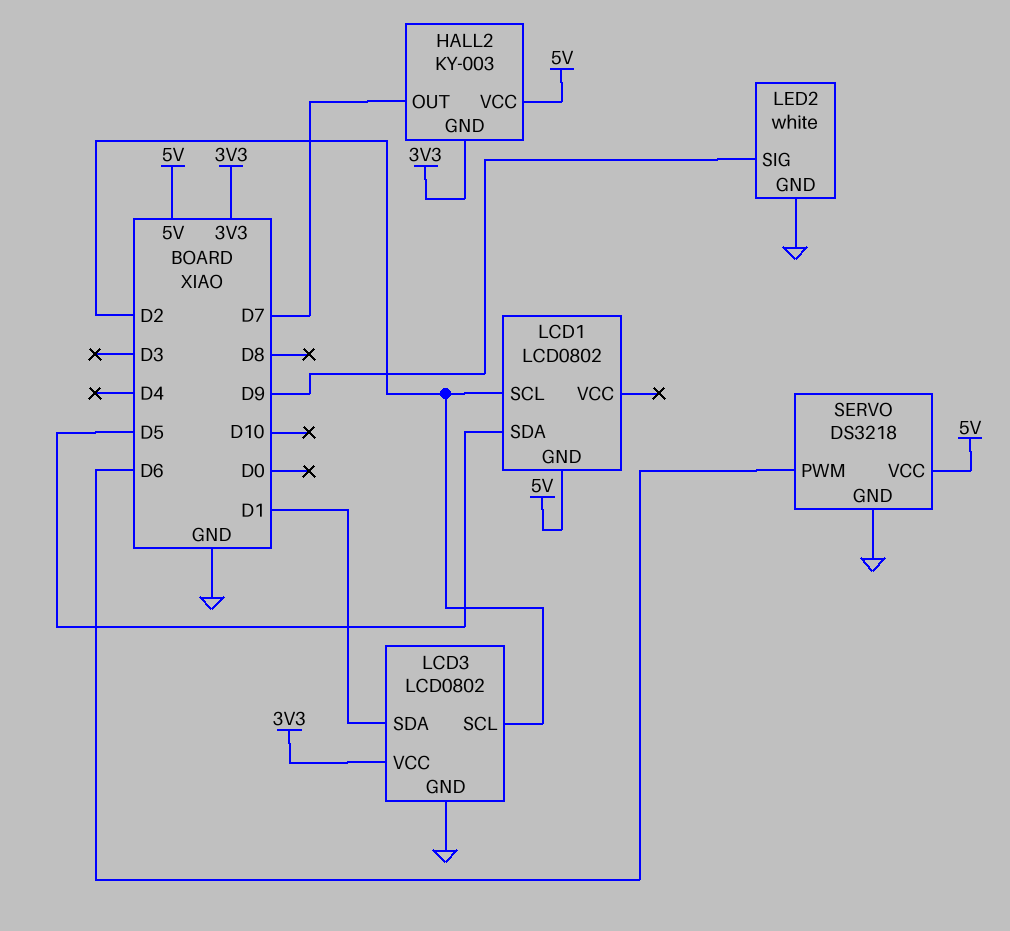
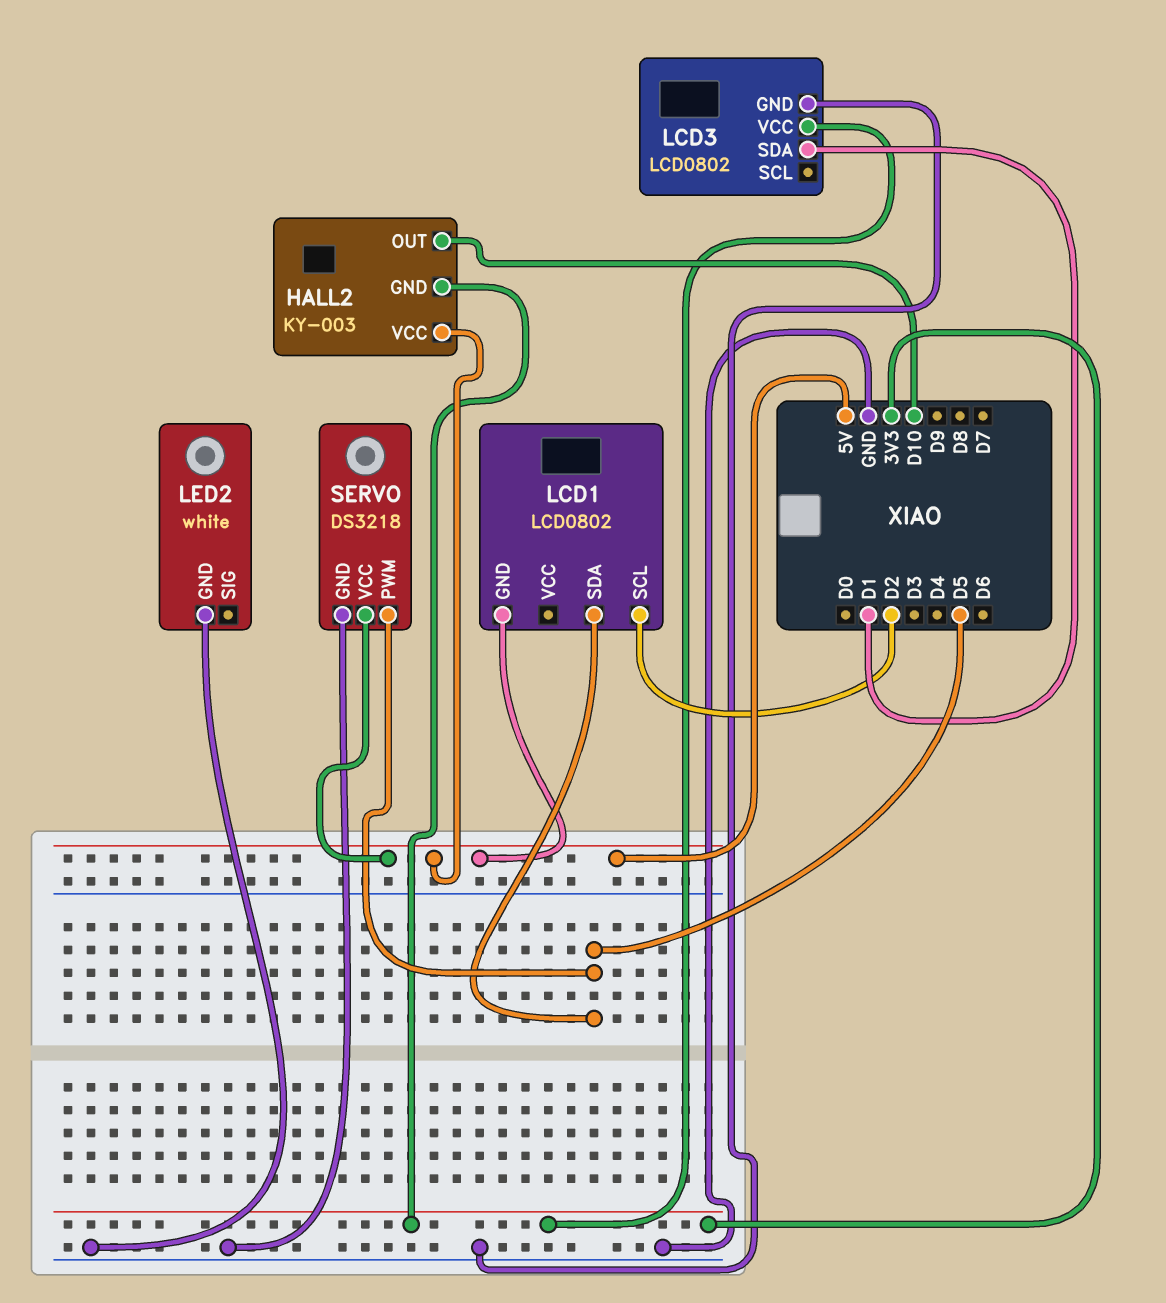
HALL2 pin OUT: D7 -> D10
LCD3 pin SCL: D2 -> none
LED2 pin SIG: D9 -> none
SERVO pin PWM: D6 -> D5

